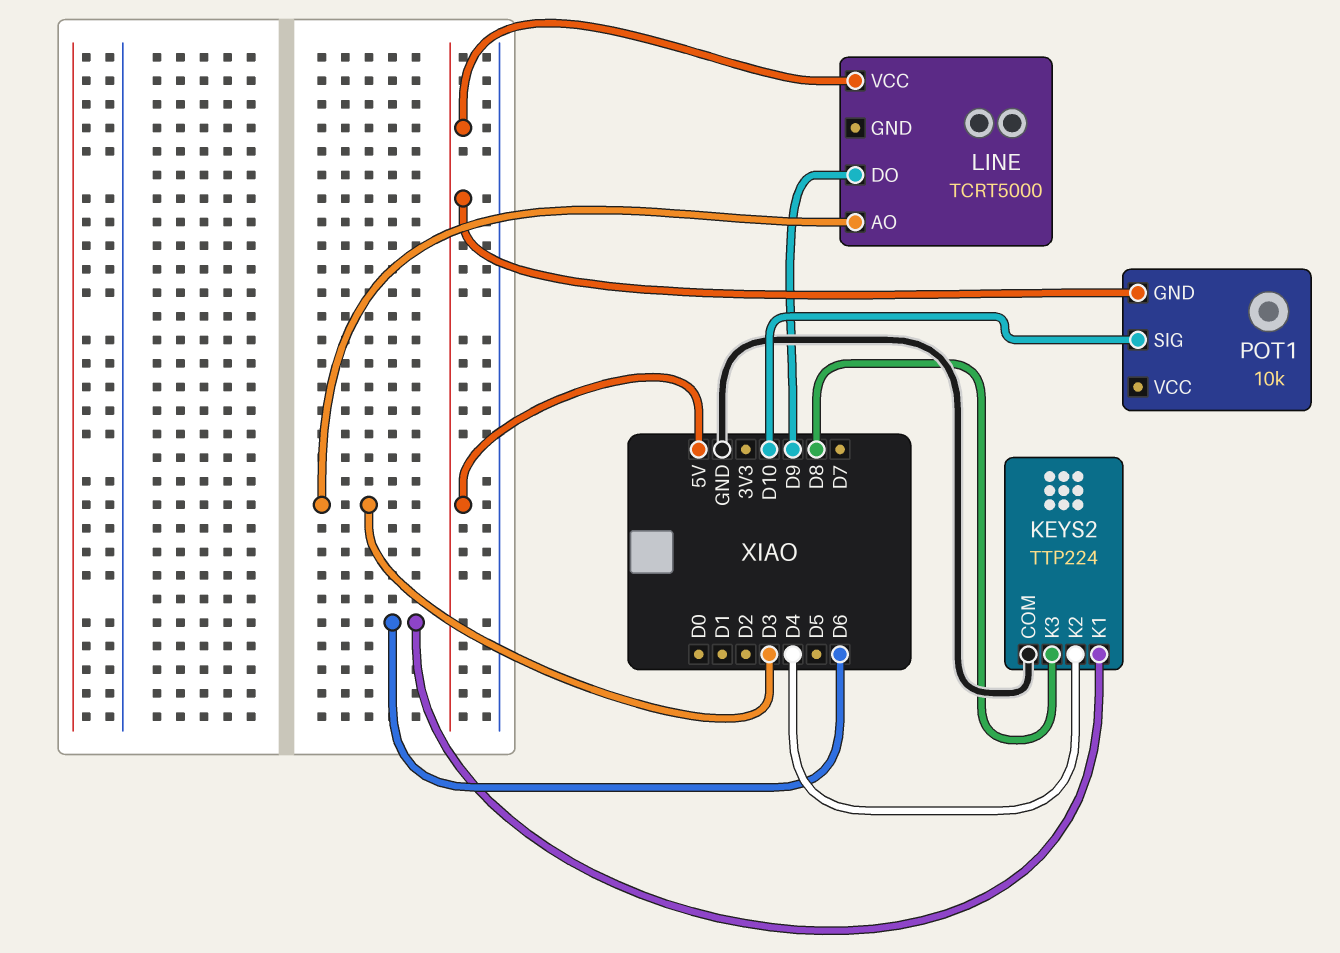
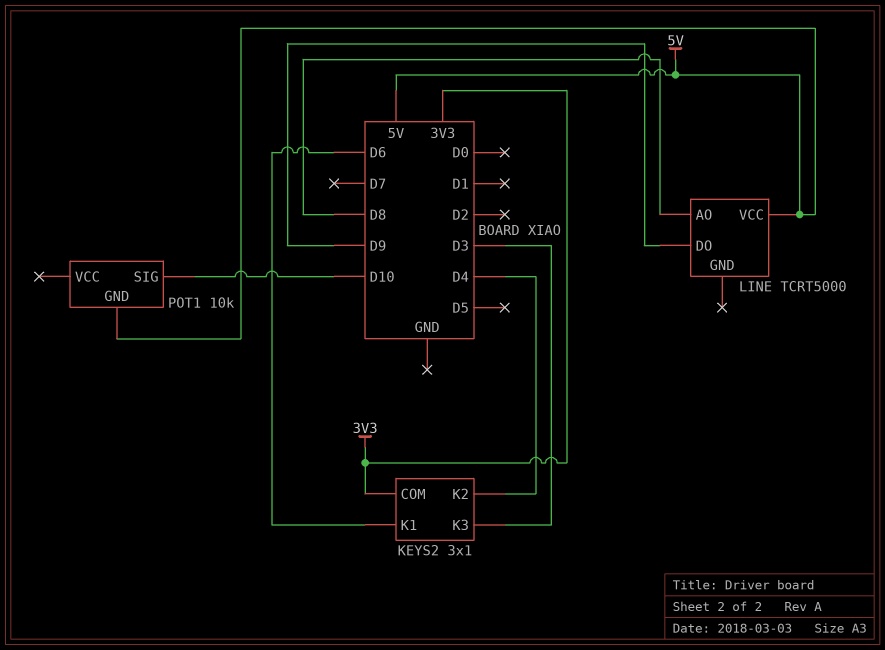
KEYS2: TTP224 -> 3x1
KEYS2 pin COM: GND -> 3V3
KEYS2 pin K3: D8 -> D3
LINE pin AO: D3 -> D8

